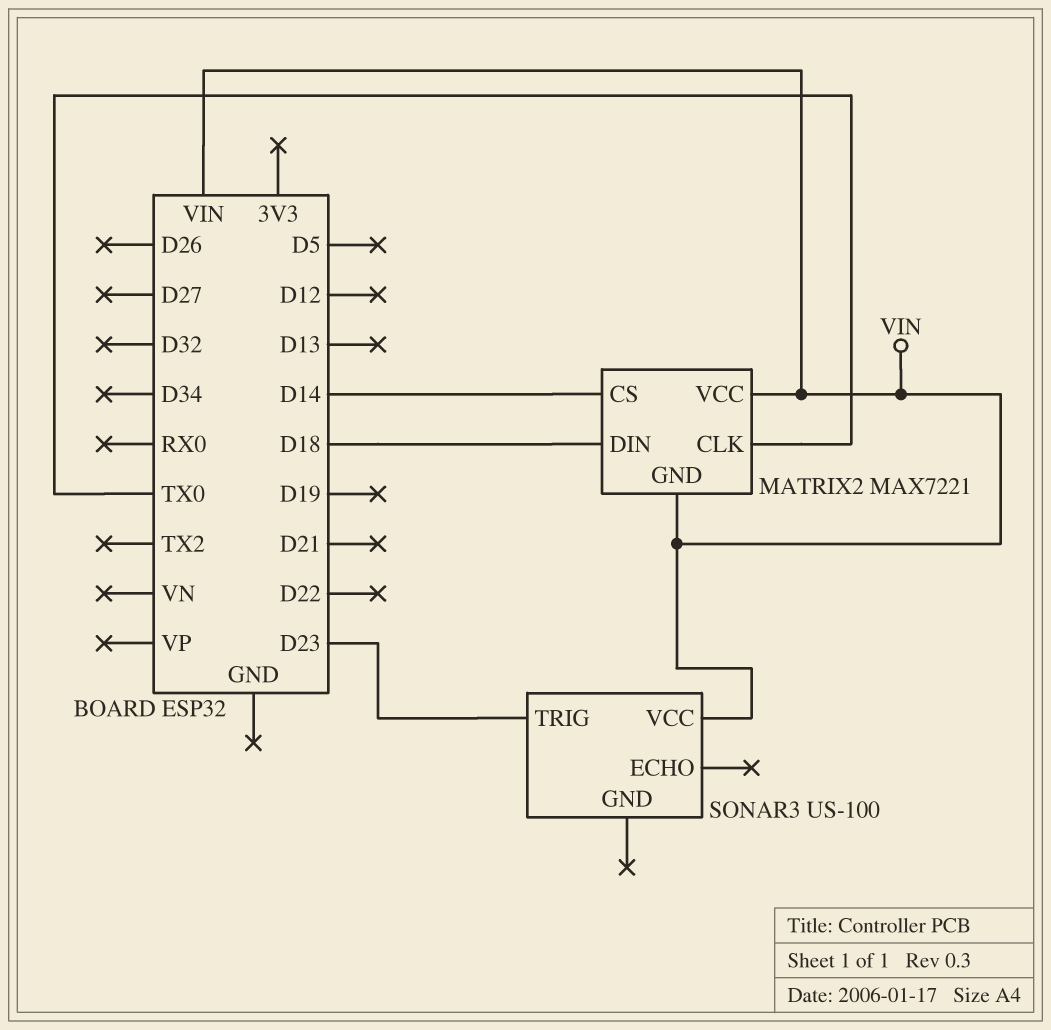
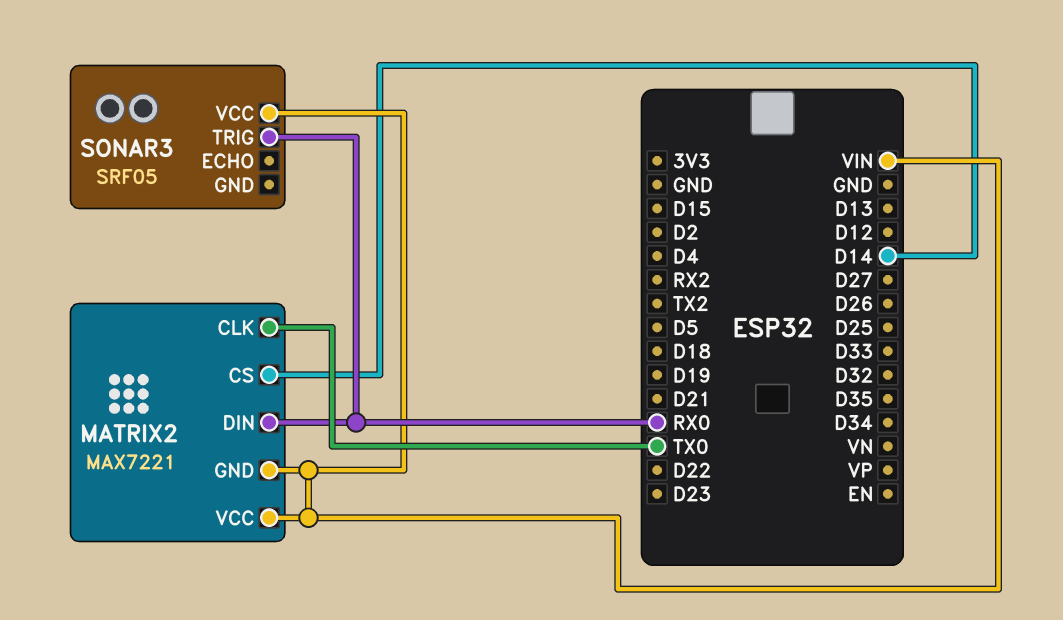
MATRIX2 pin DIN: D18 -> RX0
SONAR3: US-100 -> SRF05
SONAR3 pin TRIG: D23 -> RX0

